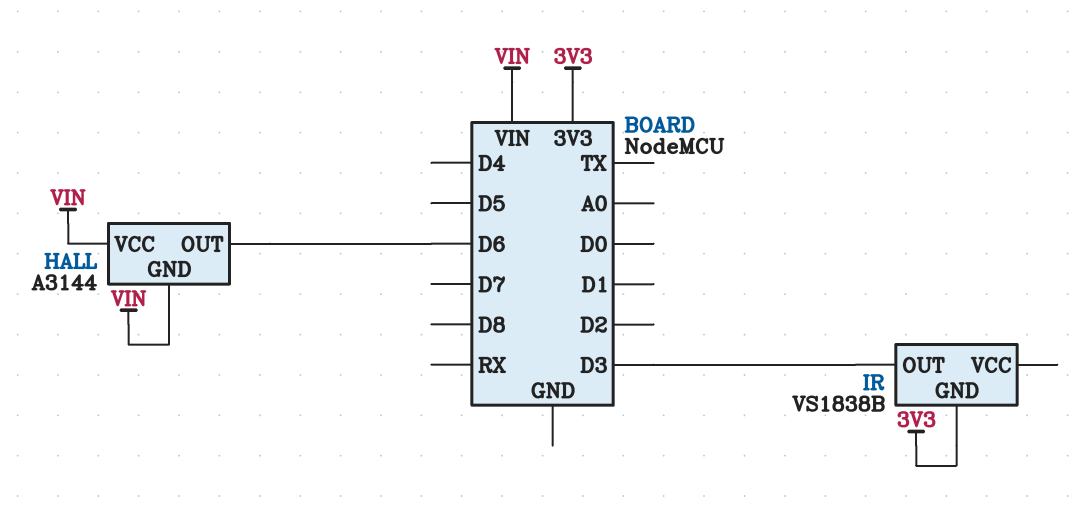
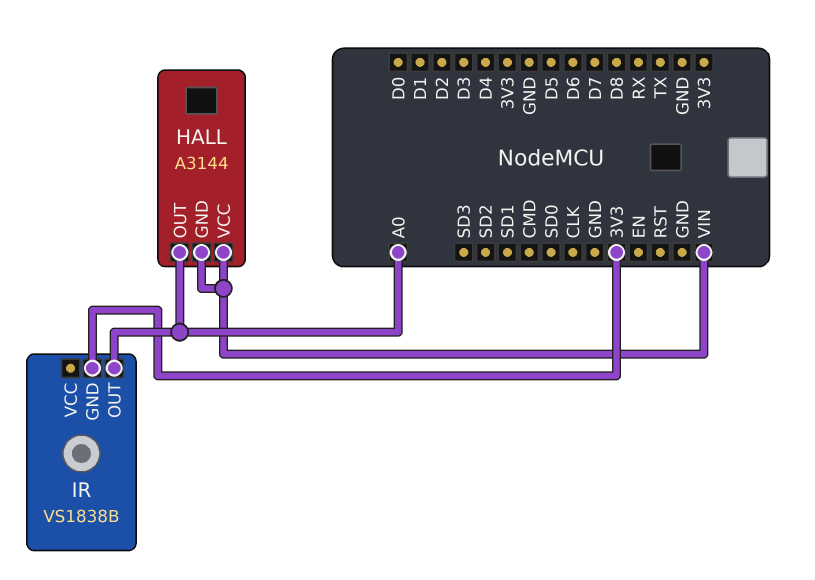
HALL pin OUT: D6 -> A0
IR pin OUT: D3 -> A0

